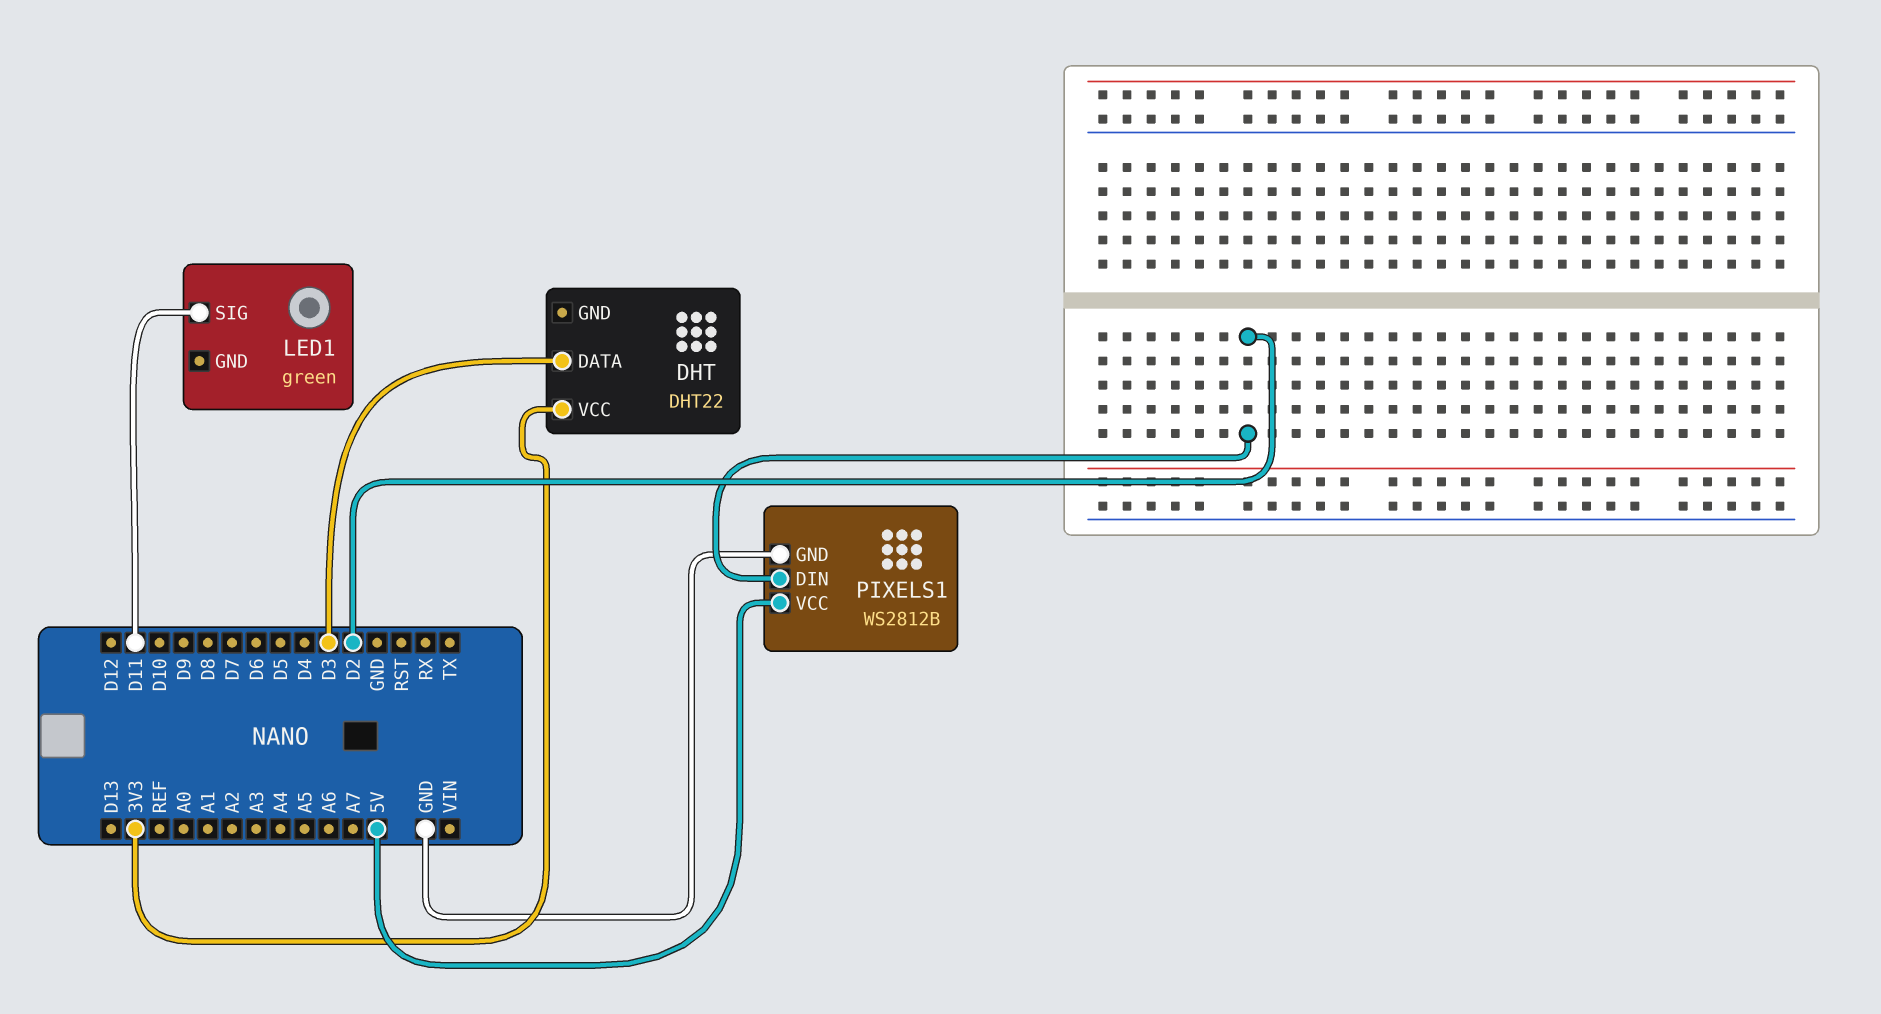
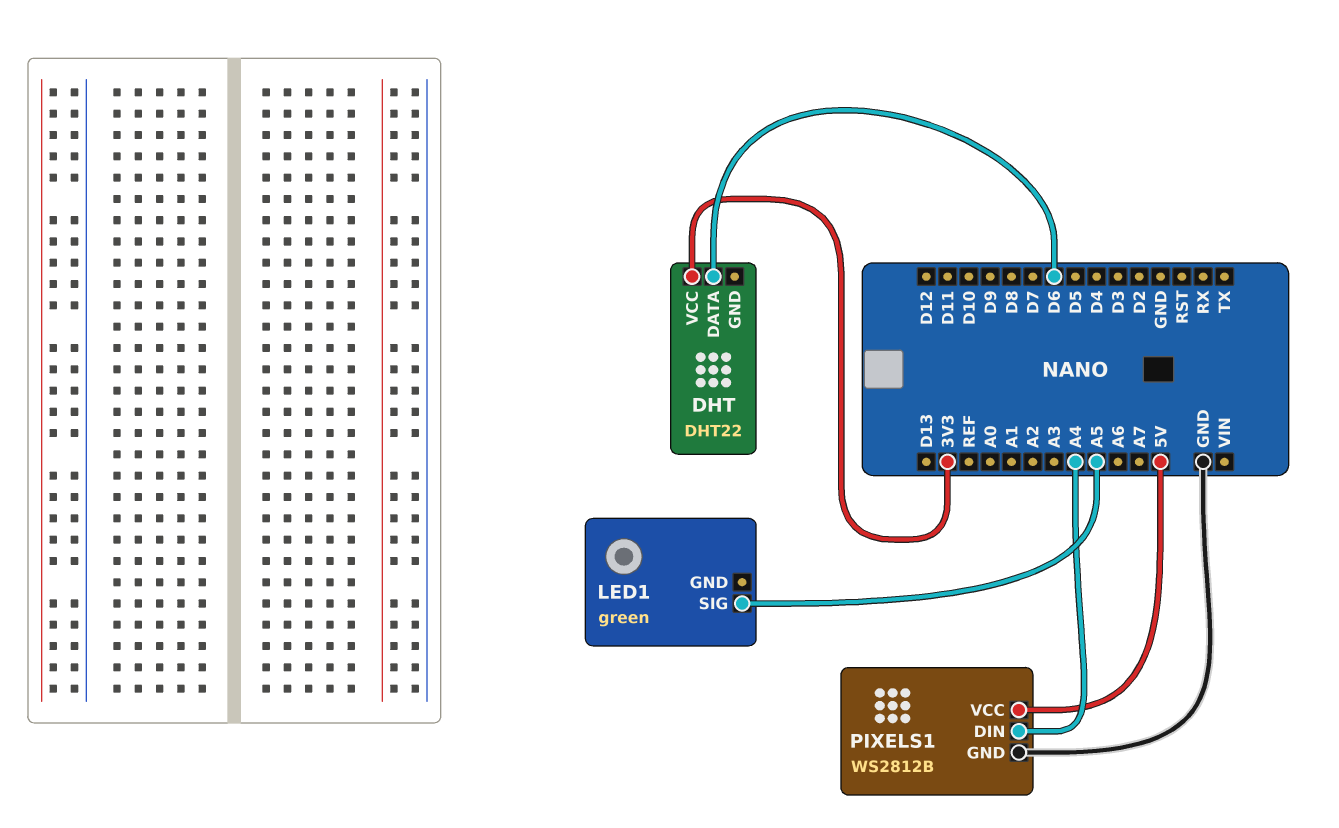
DHT pin DATA: D3 -> D6
LED1 pin SIG: D11 -> A5
PIXELS1 pin DIN: D2 -> A4

